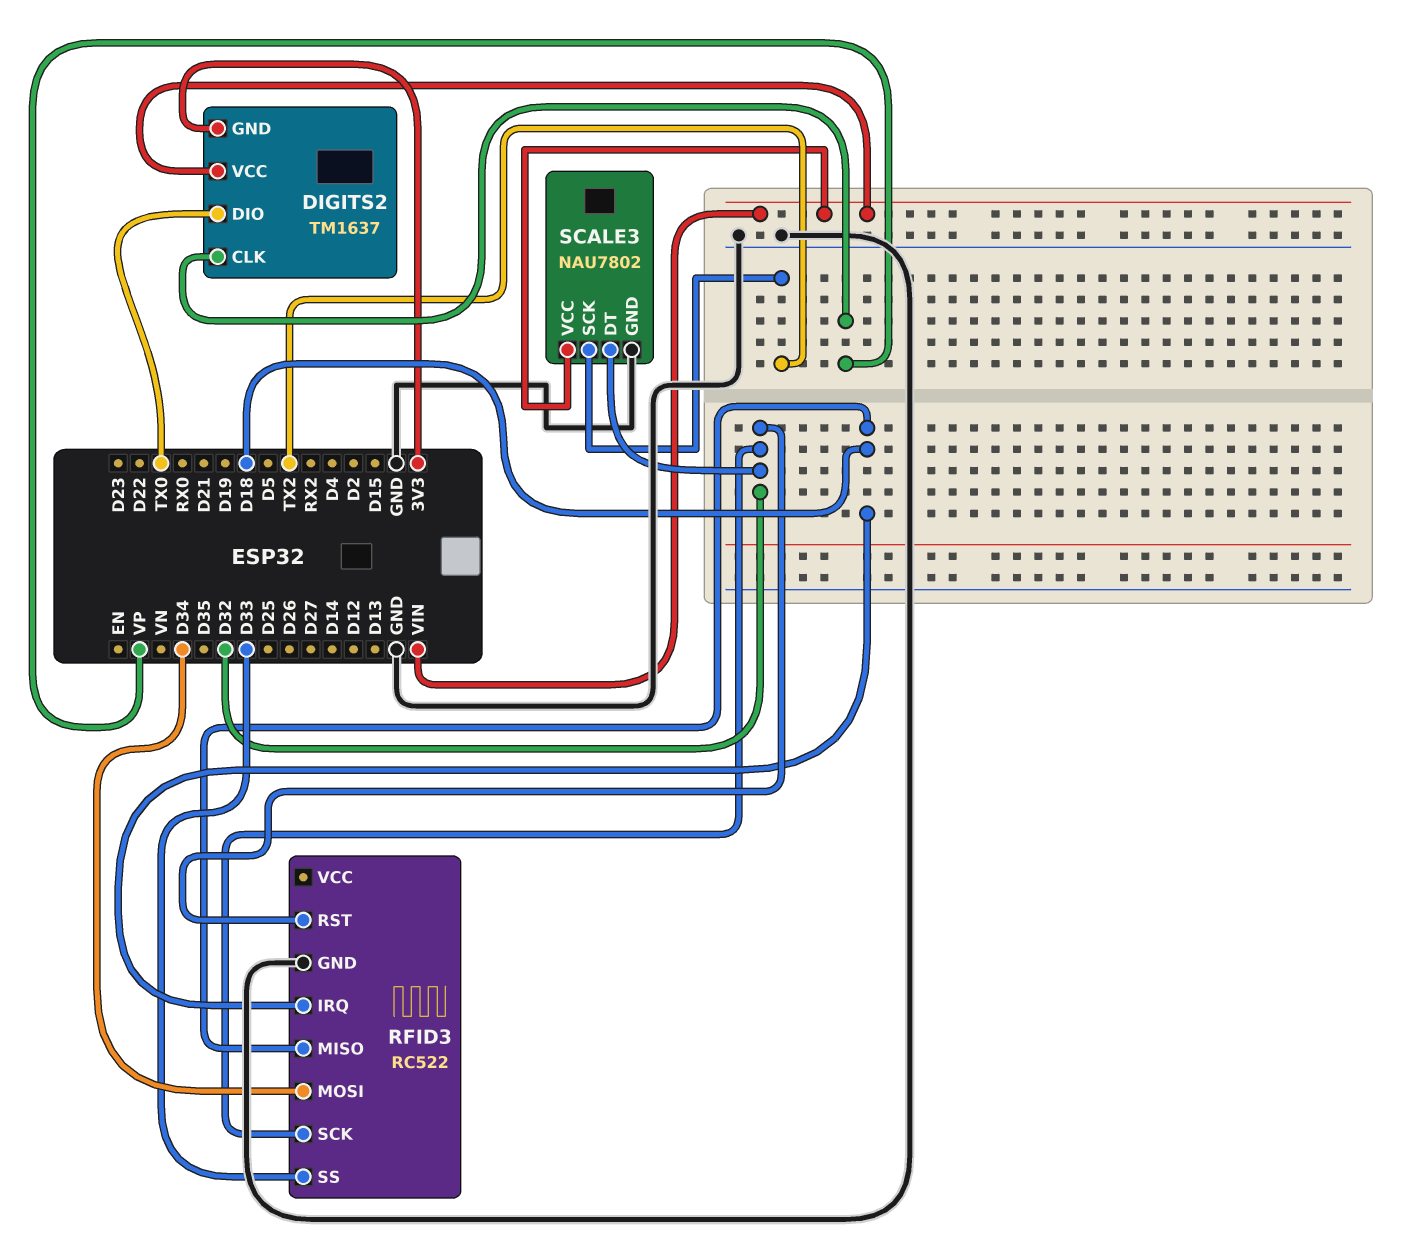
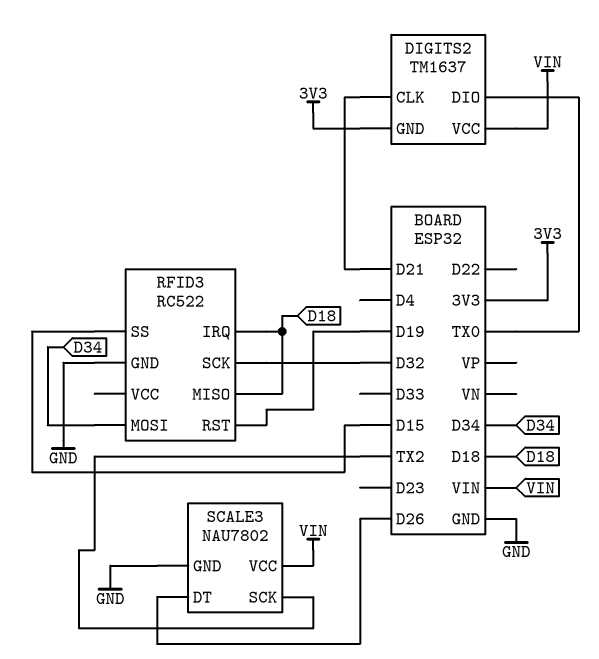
DIGITS2 pin CLK: VP -> D21
RFID3 pin RST: D32 -> D19
RFID3 pin SS: D33 -> D15
SCALE3 pin DT: D32 -> D26

